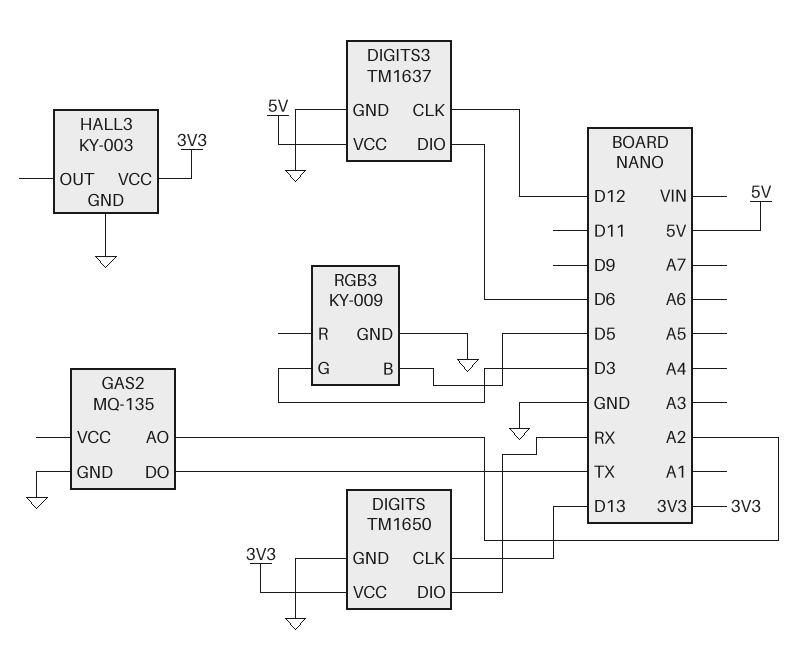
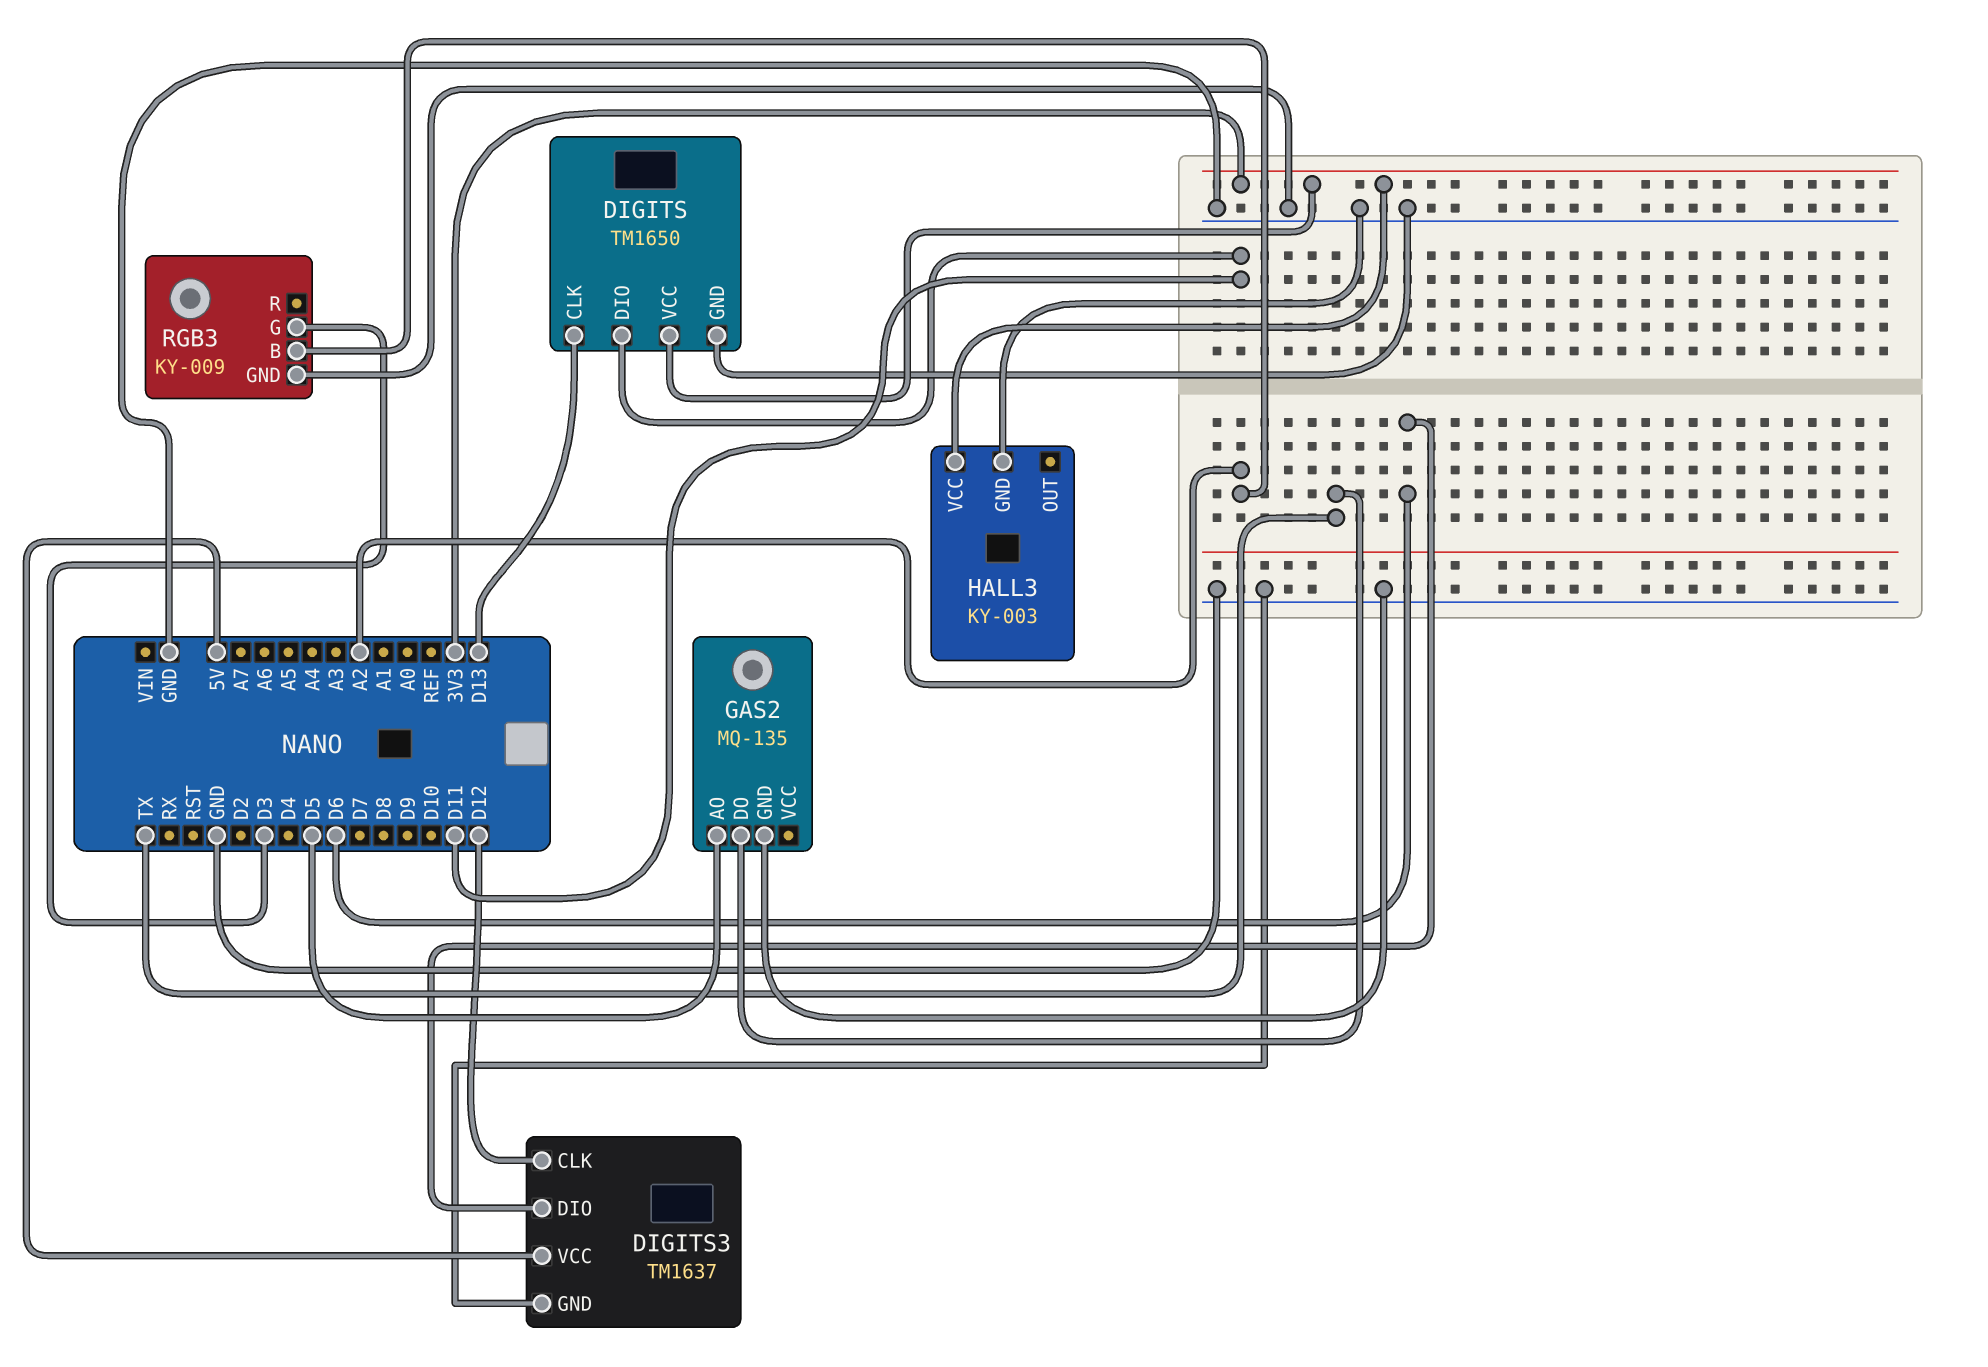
DIGITS pin DIO: RX -> D11
GAS2 pin AO: A2 -> D5
RGB3 pin B: D5 -> A2

